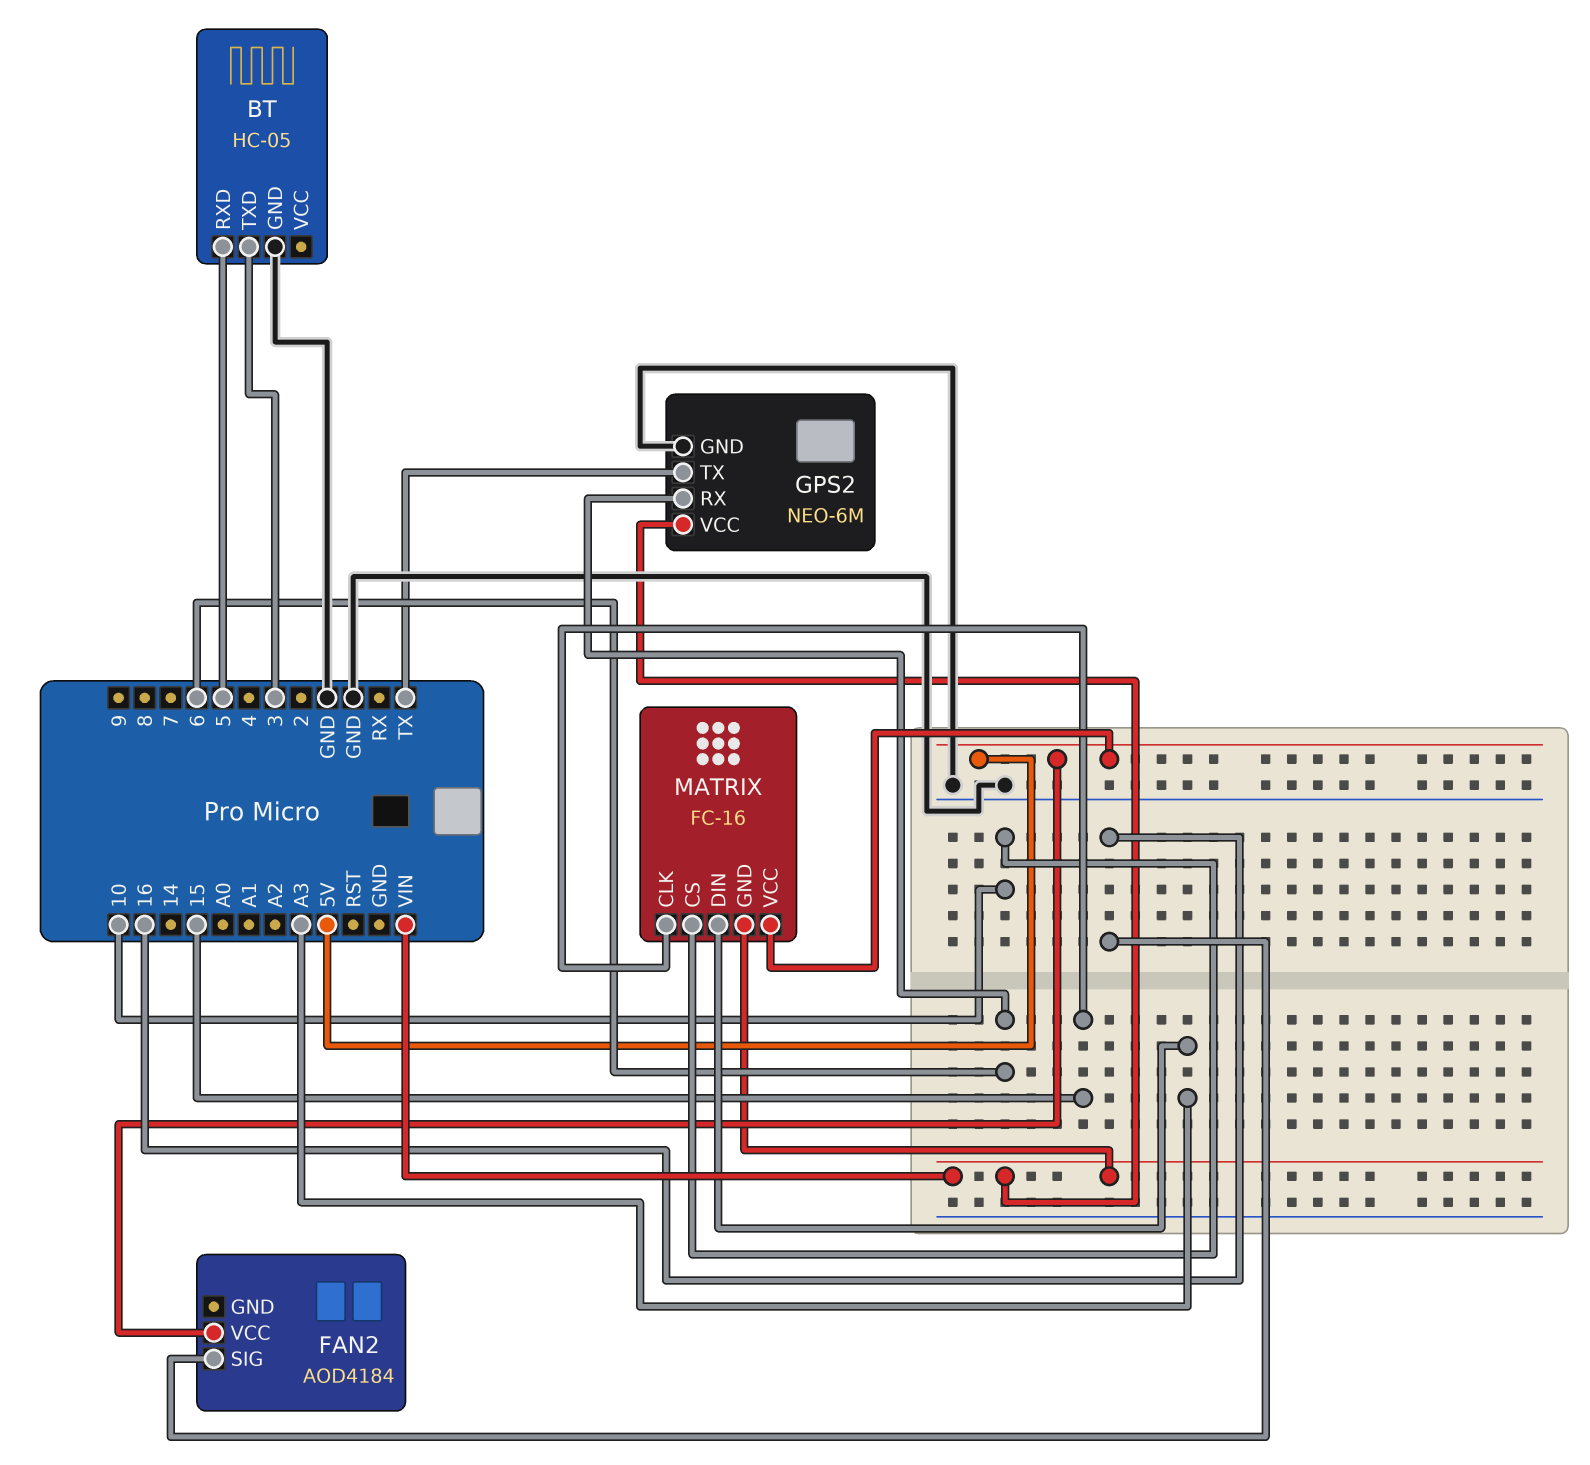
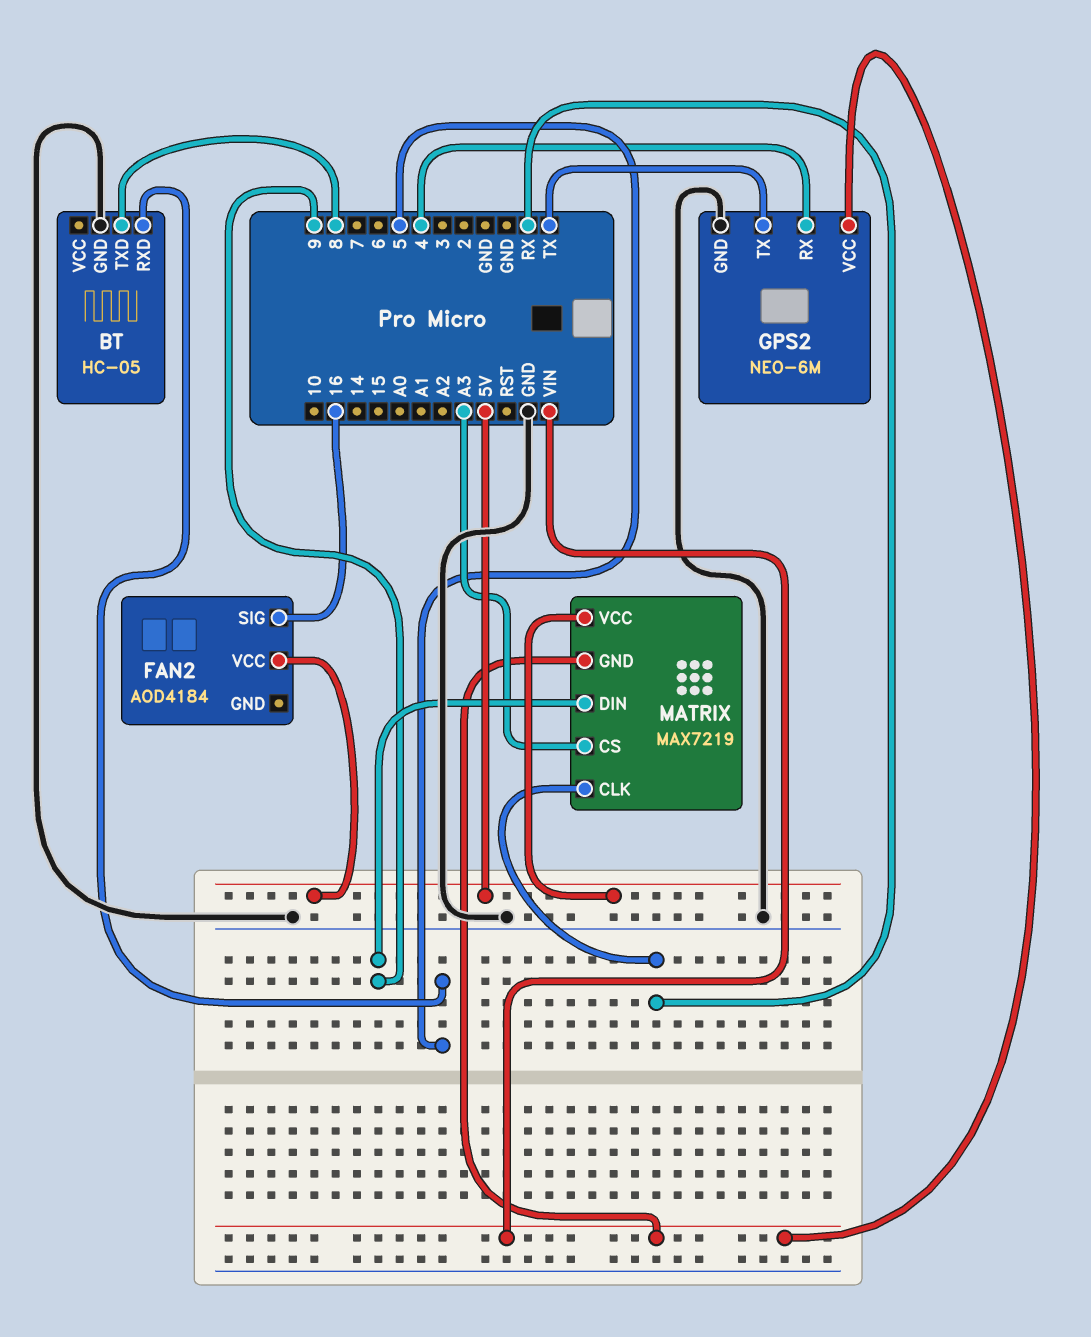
BT pin TXD: 3 -> 8
GPS2 pin RX: 6 -> 4
MATRIX: FC-16 -> MAX7219
MATRIX pin CLK: 15 -> RX
MATRIX pin CS: 10 -> A3
MATRIX pin DIN: A3 -> 9

